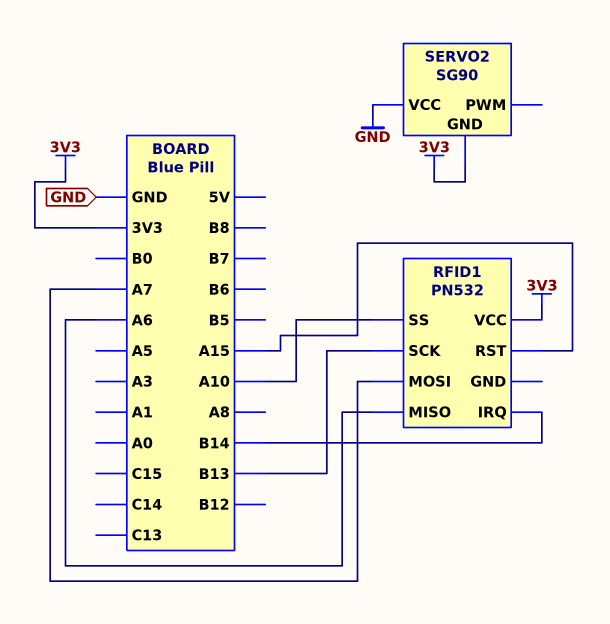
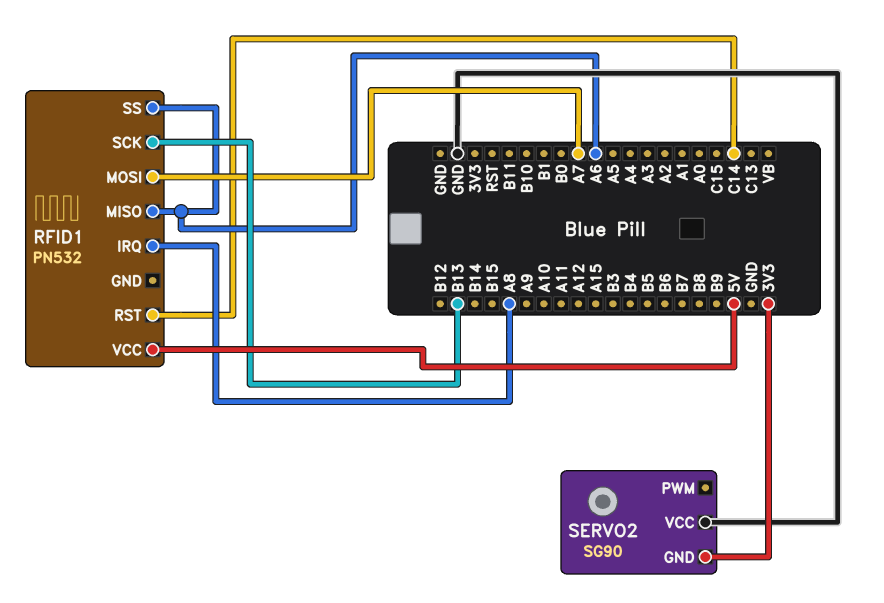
RFID1 pin IRQ: B14 -> A8
RFID1 pin RST: A15 -> C14
RFID1 pin SS: A10 -> A6
RFID1 pin VCC: 3V3 -> 5V

